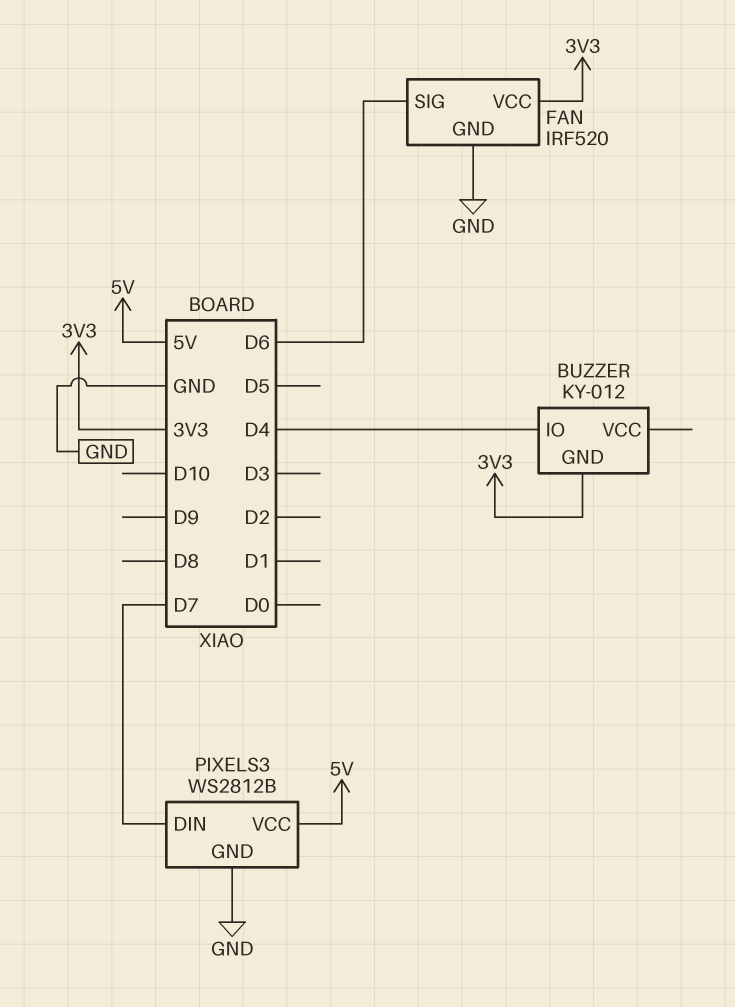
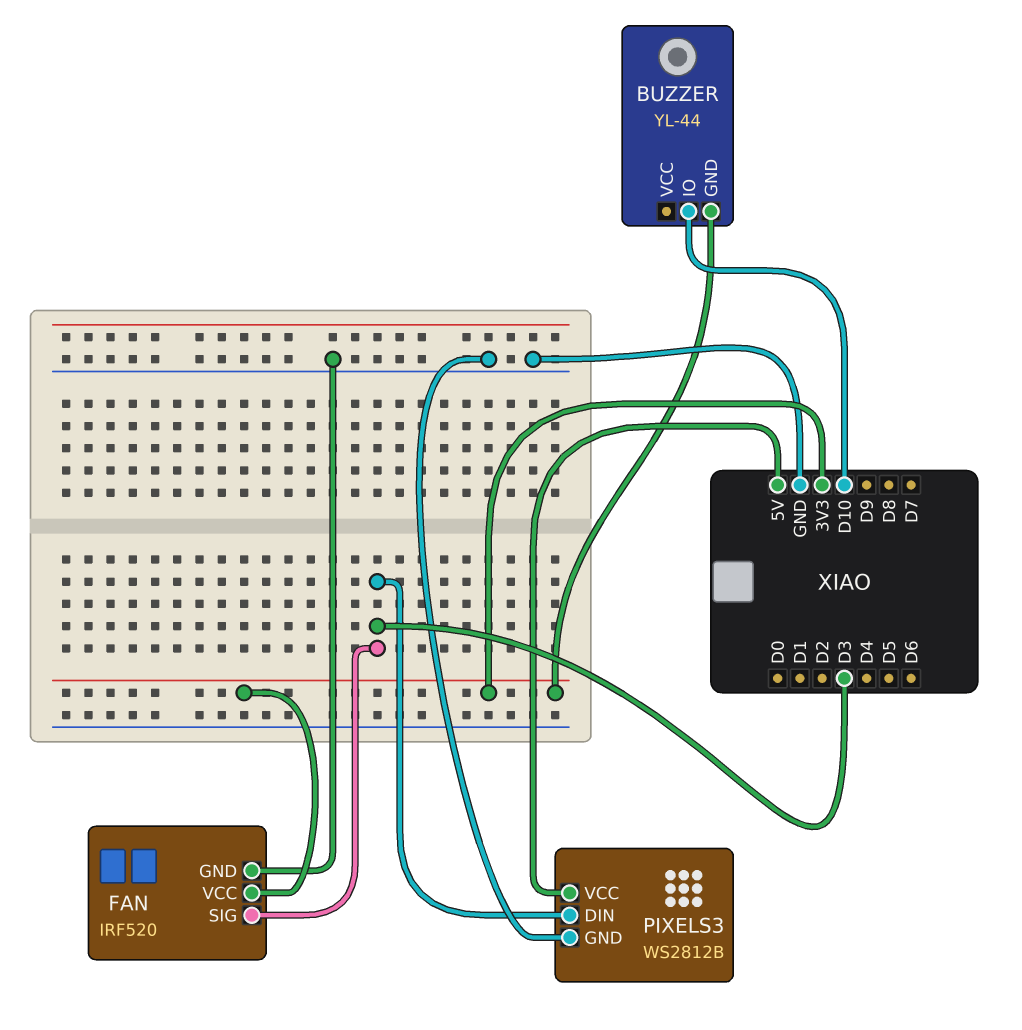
BUZZER: KY-012 -> YL-44
BUZZER pin IO: D4 -> D10
FAN pin SIG: D6 -> D3
PIXELS3 pin DIN: D7 -> D3

